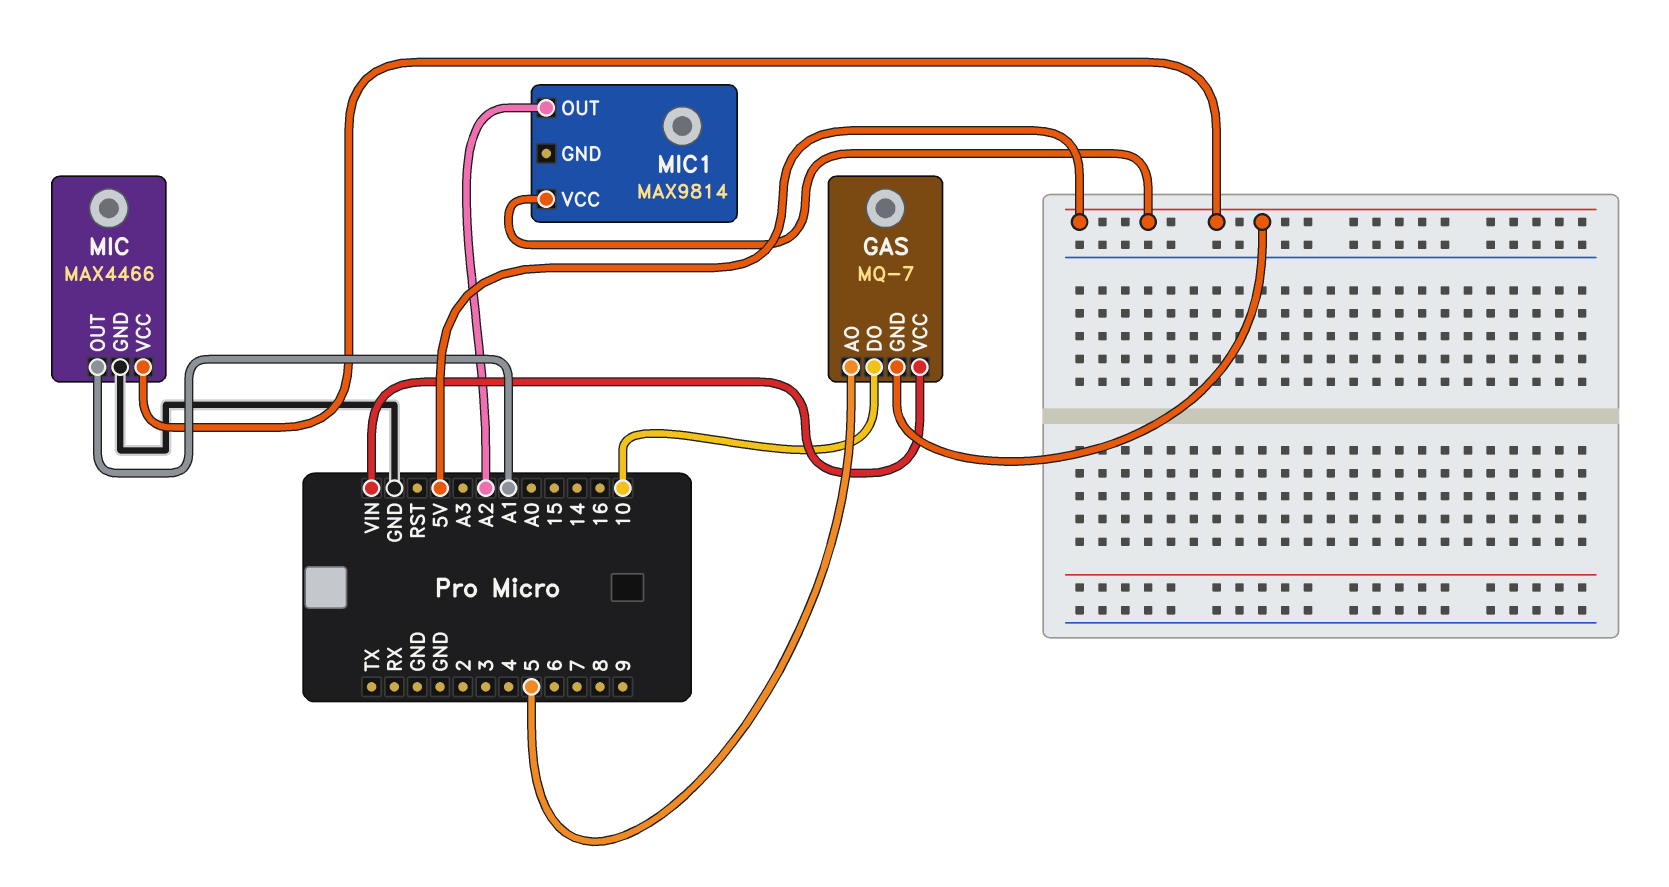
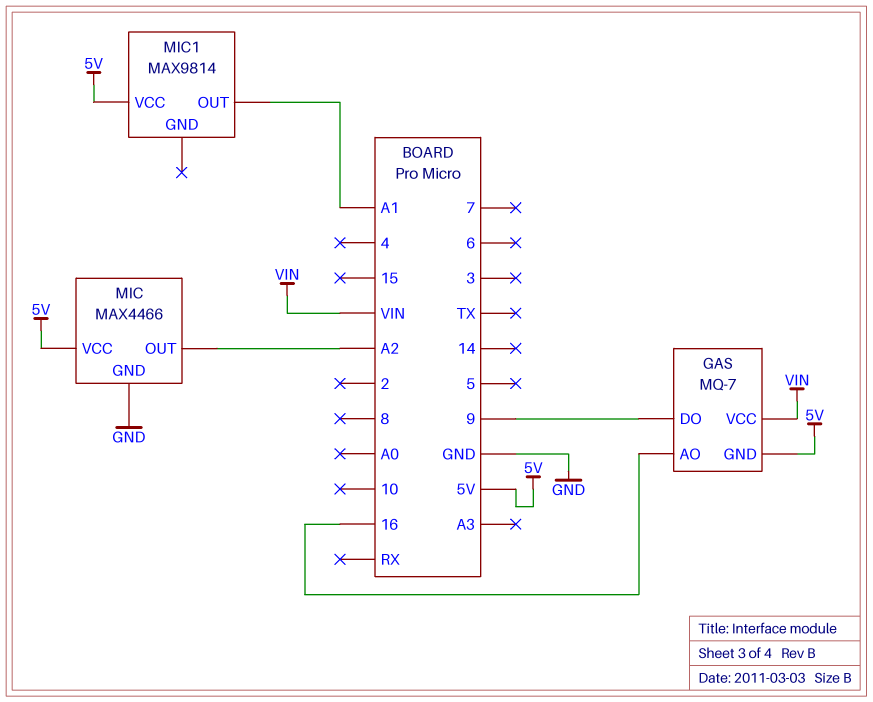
GAS pin AO: 5 -> 16
GAS pin DO: 10 -> 9
MIC pin OUT: A1 -> A2
MIC1 pin OUT: A2 -> A1

